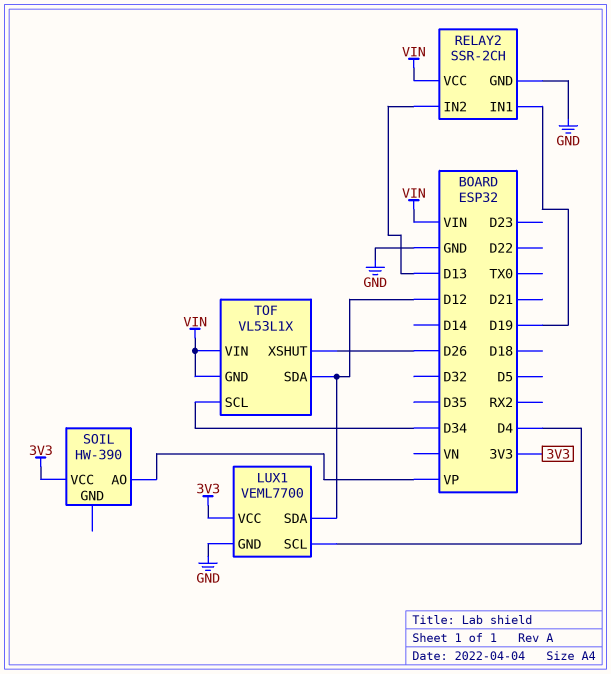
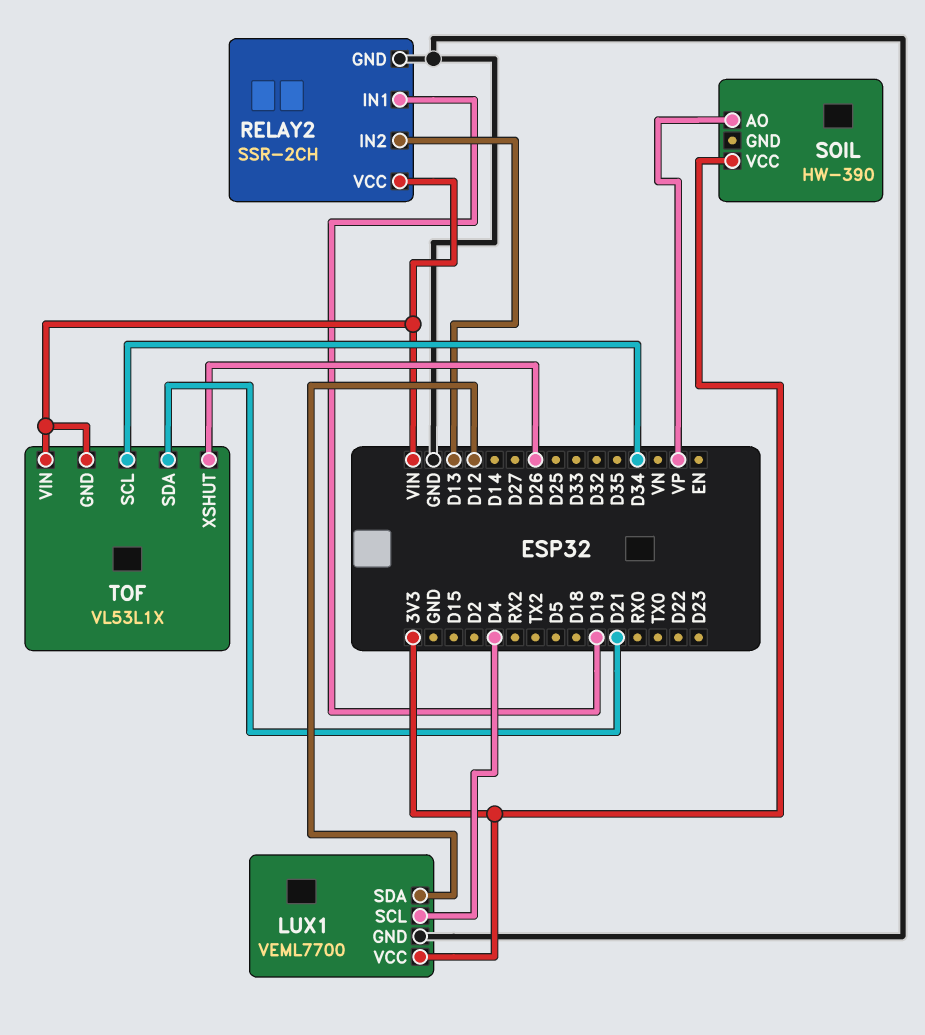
TOF pin SDA: D12 -> D21

